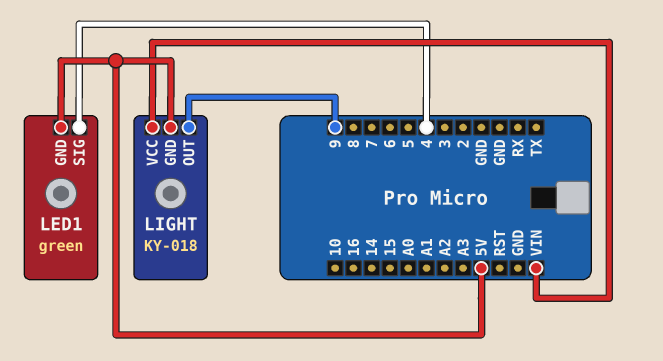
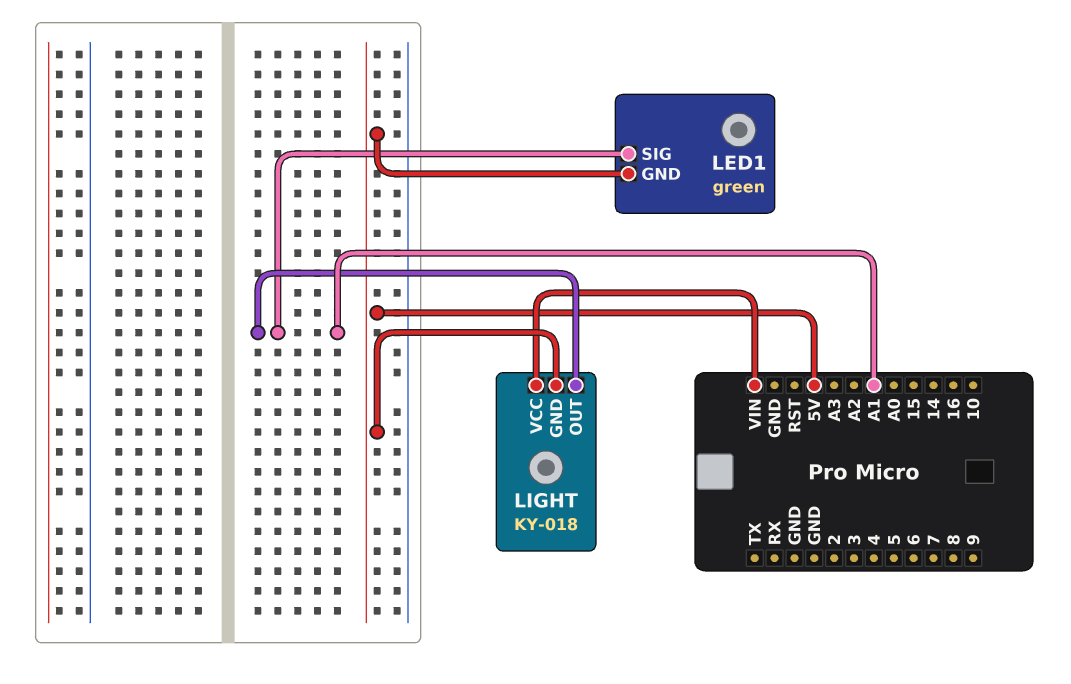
LED1 pin SIG: 4 -> A1
LIGHT pin OUT: 9 -> A1

